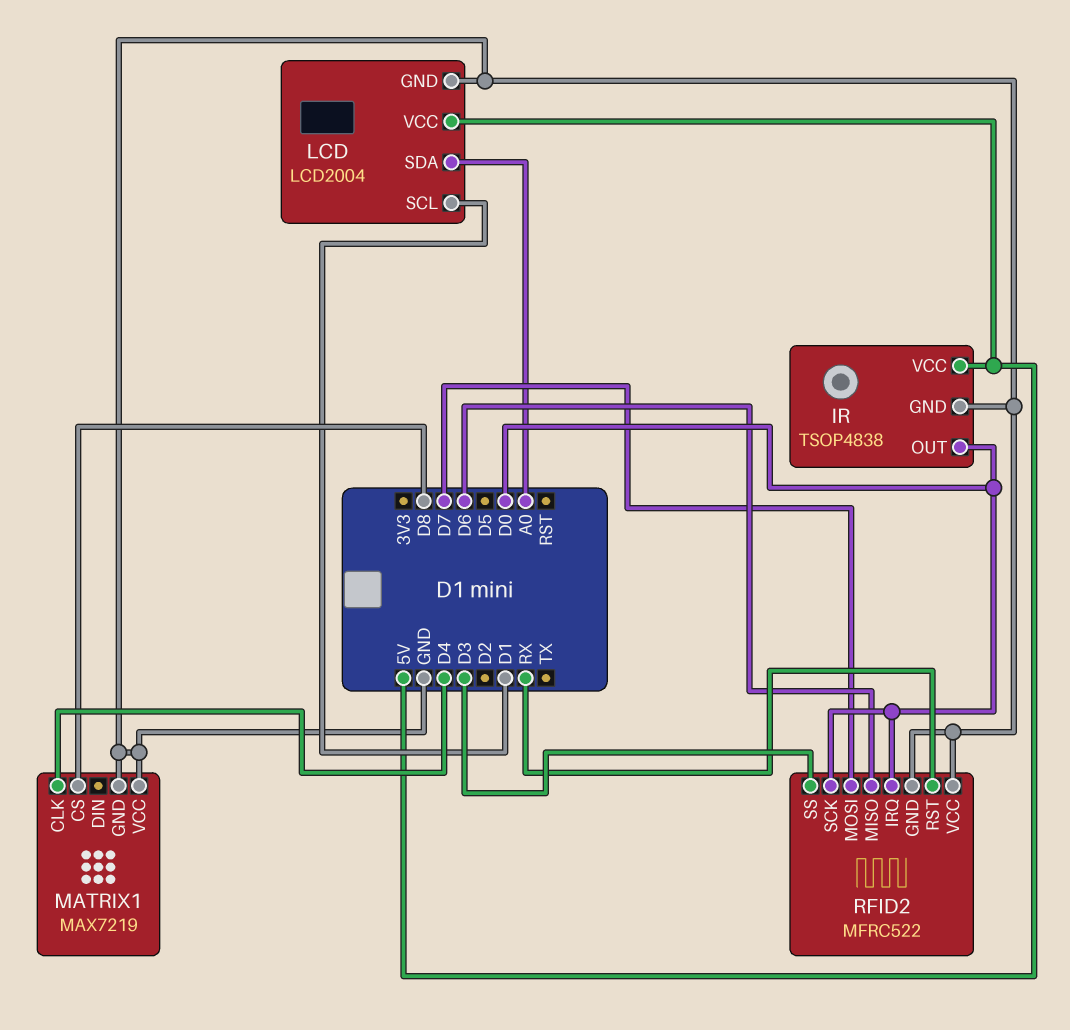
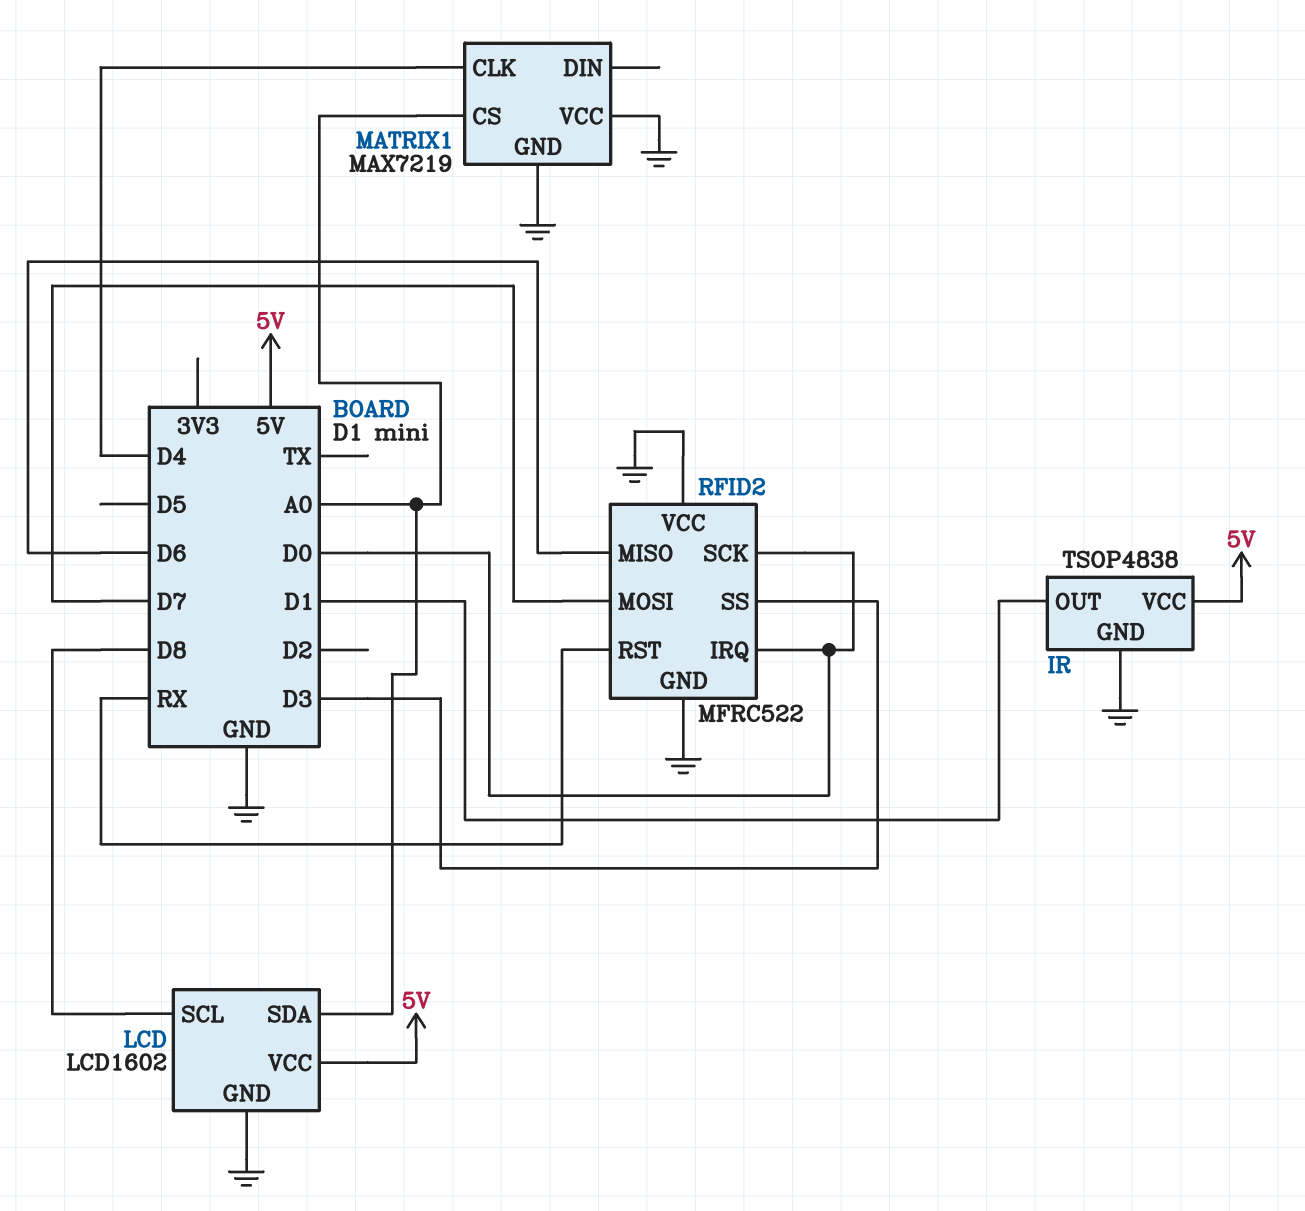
IR pin OUT: D0 -> D1
LCD: LCD2004 -> LCD1602
LCD pin SCL: D1 -> D8
MATRIX1 pin CS: D8 -> A0

